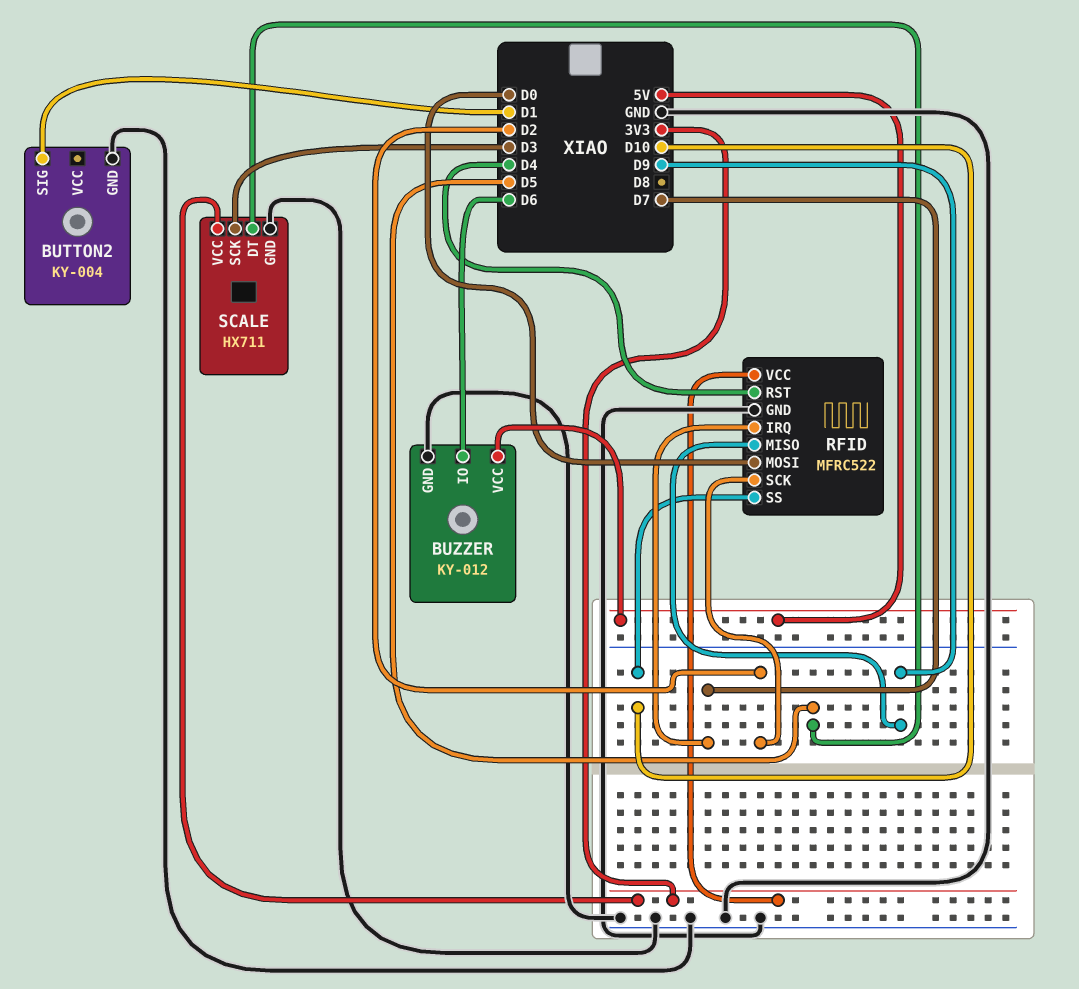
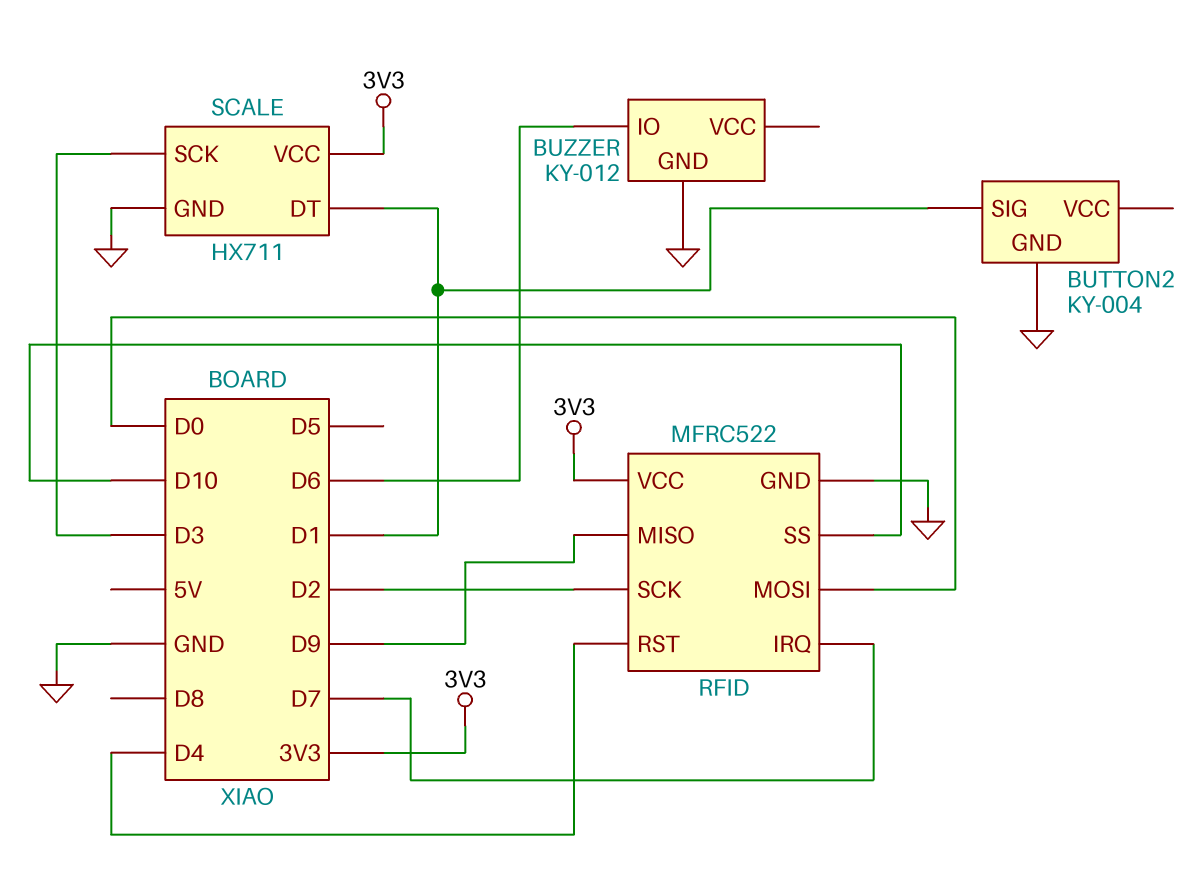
BUZZER pin VCC: 5V -> none
SCALE pin DT: D5 -> D1

